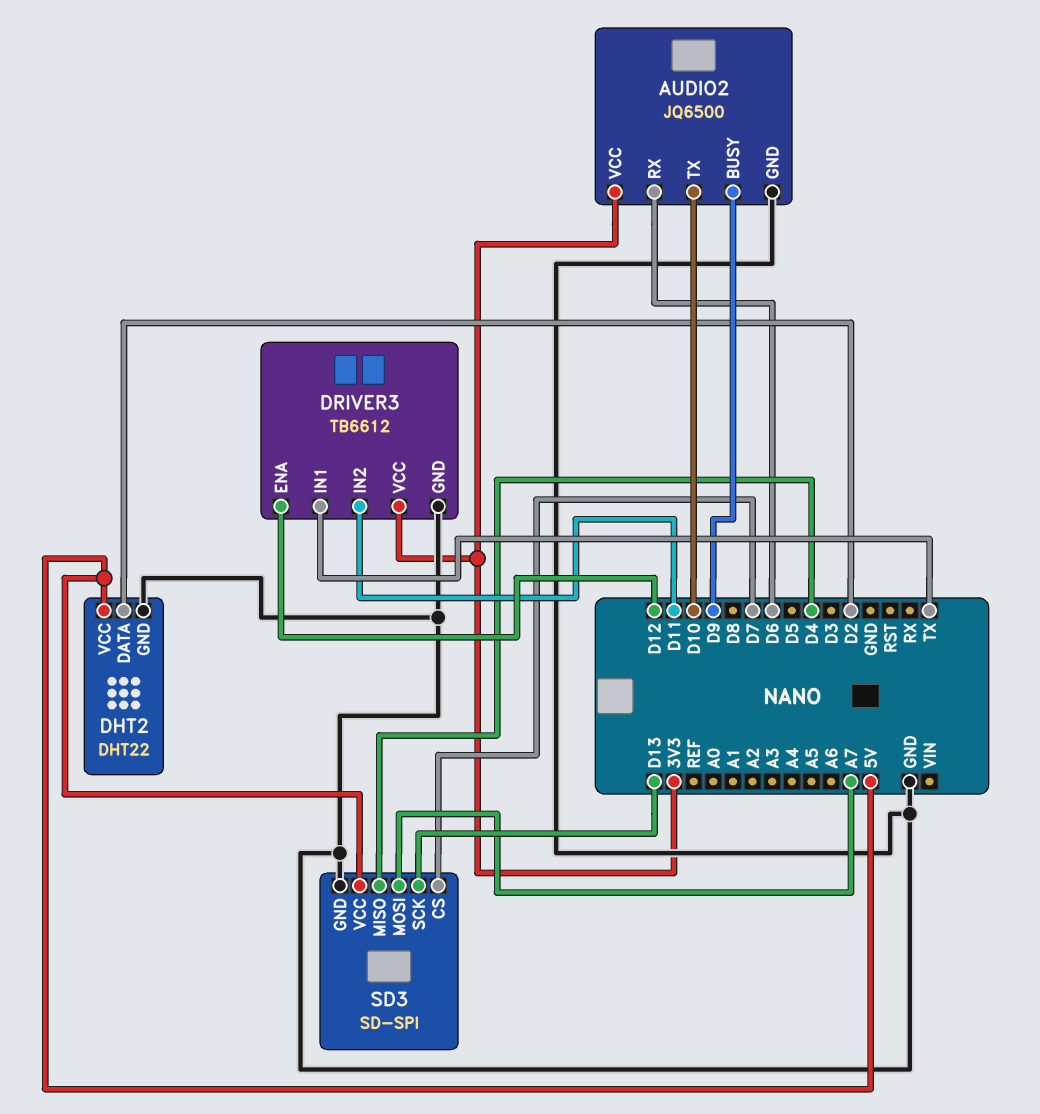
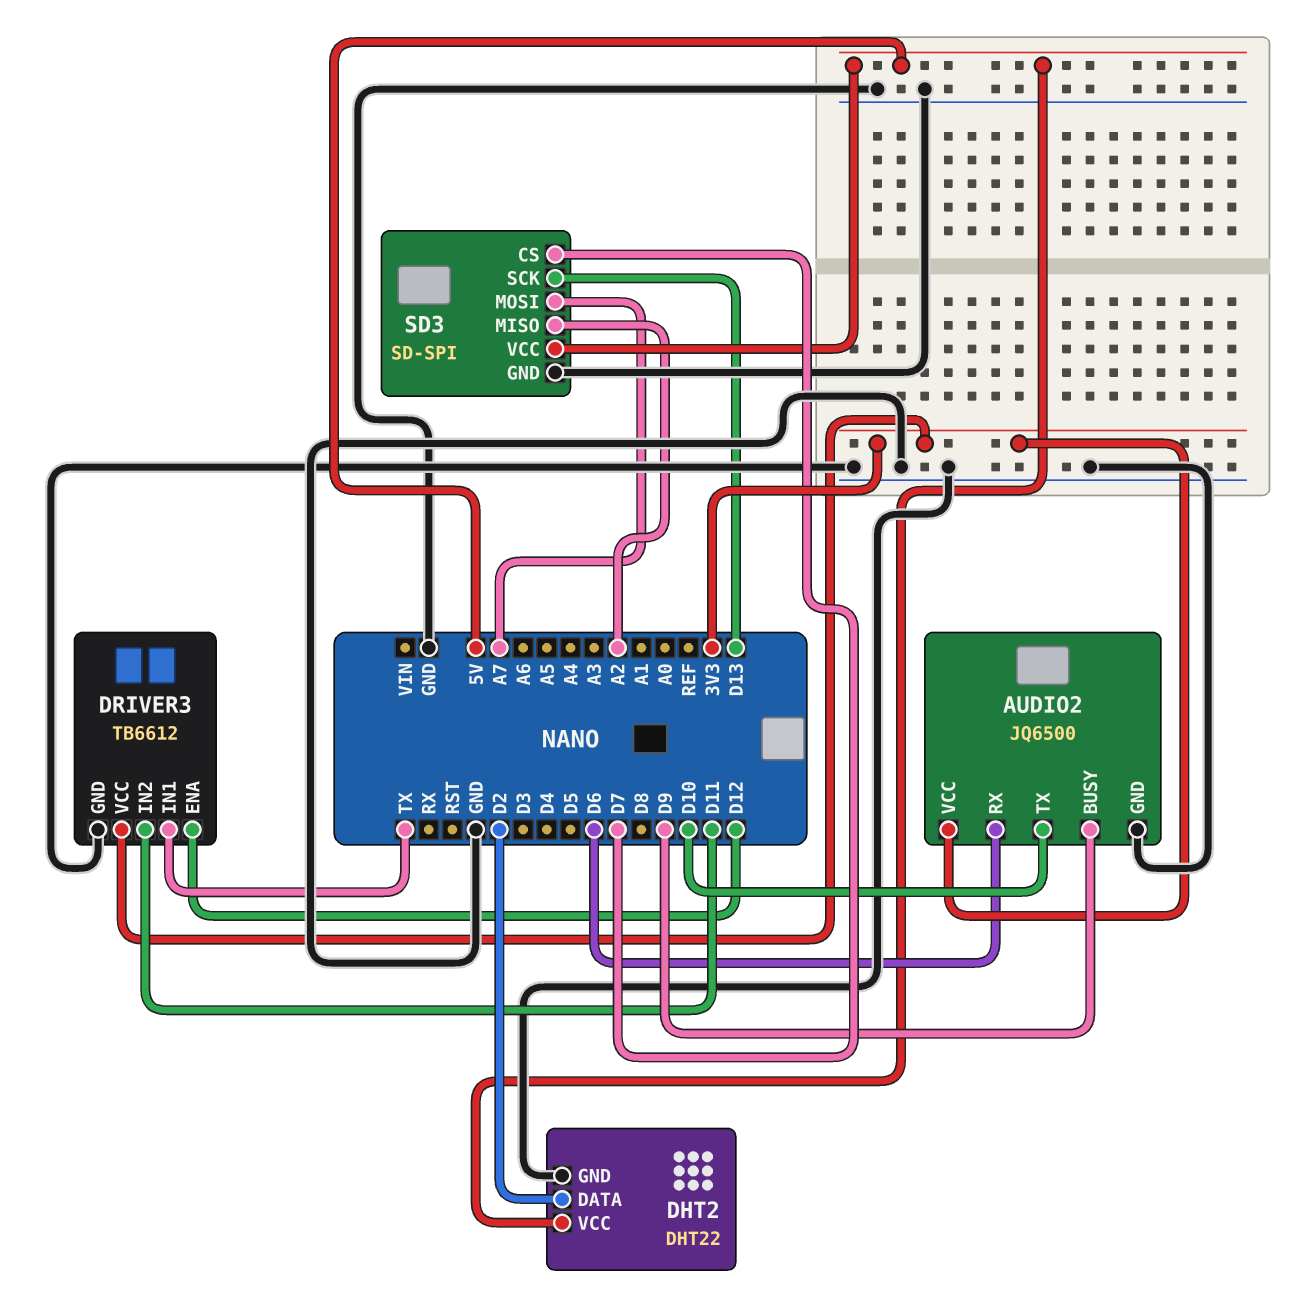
SD3 pin MISO: D4 -> A2

